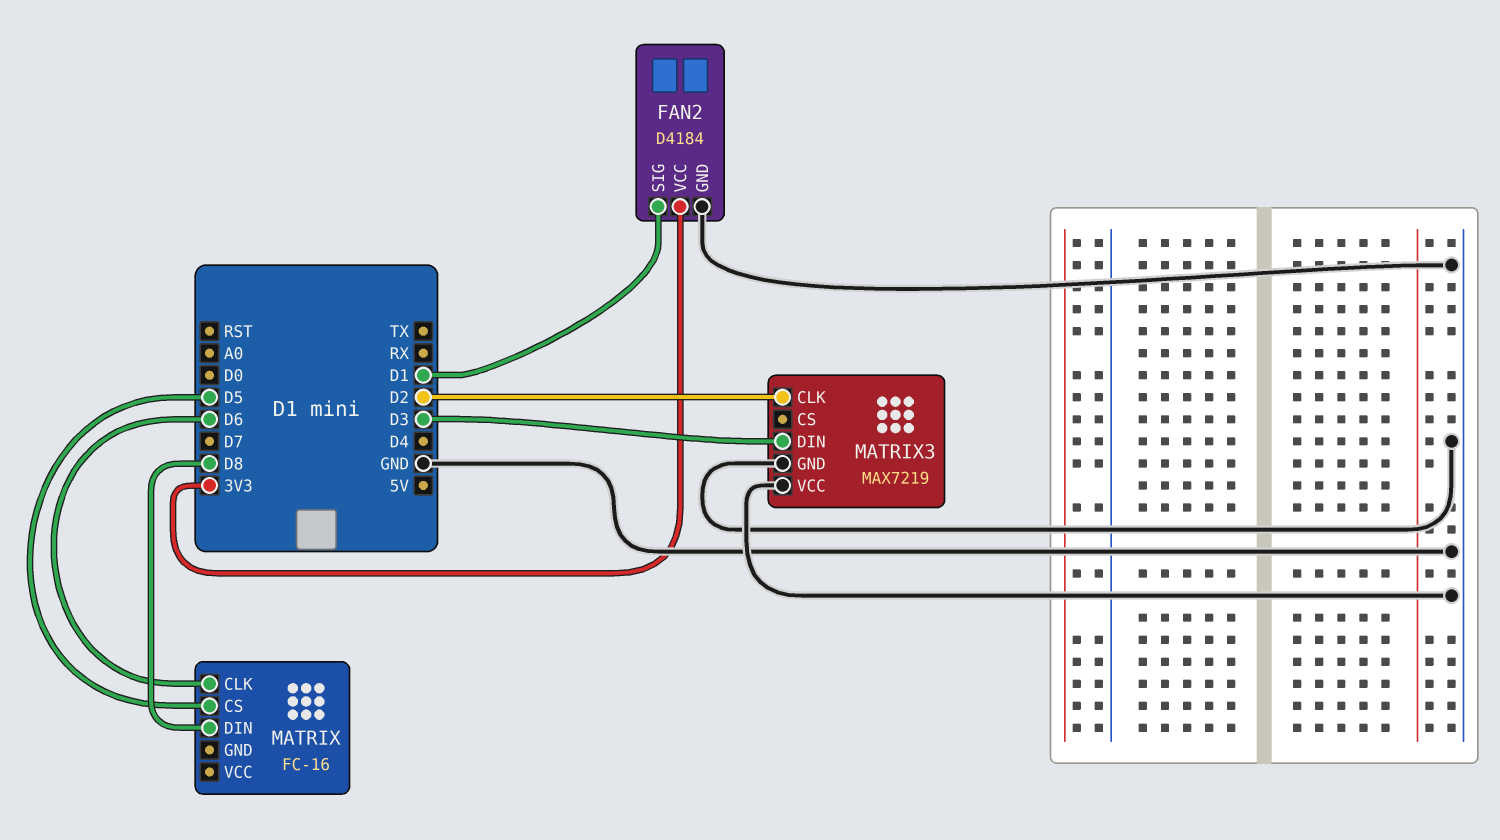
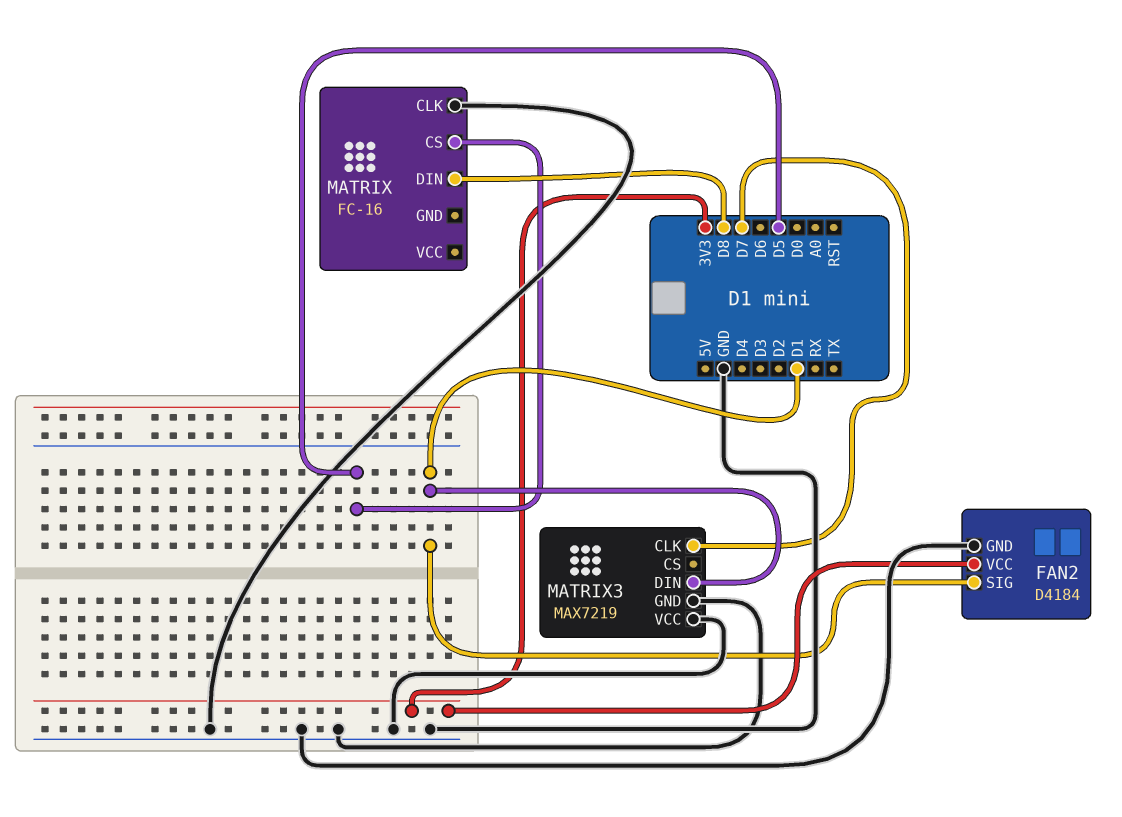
MATRIX pin CLK: D6 -> GND
MATRIX3 pin CLK: D2 -> D7
MATRIX3 pin DIN: D3 -> D1

